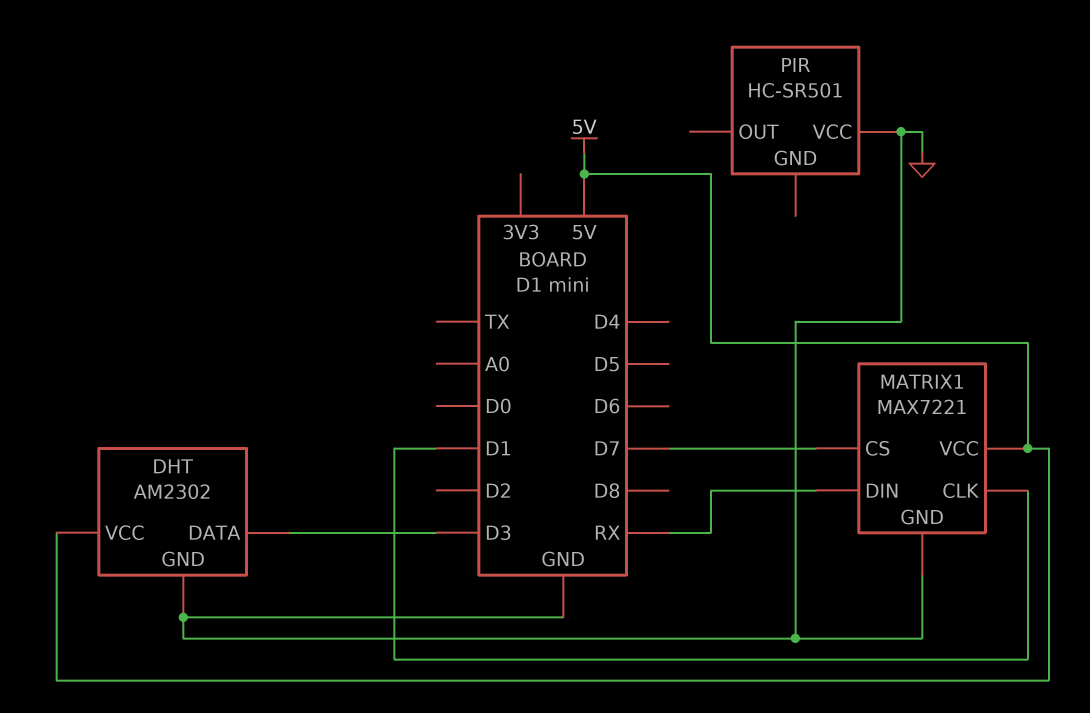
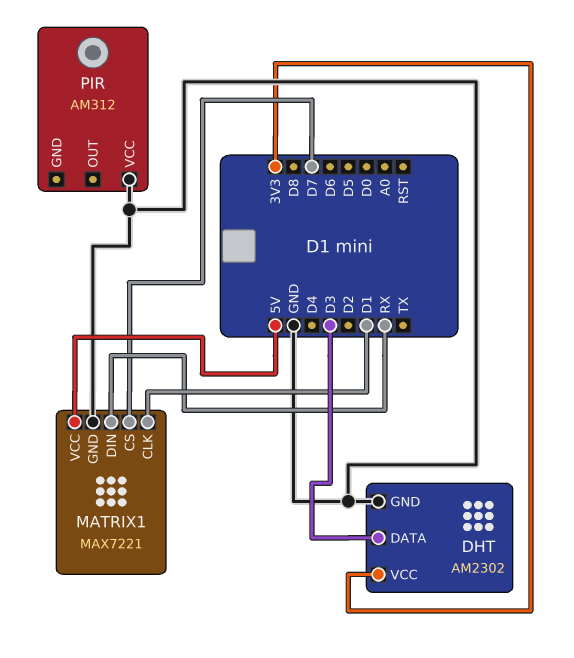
DHT pin VCC: 5V -> 3V3
PIR: HC-SR501 -> AM312

